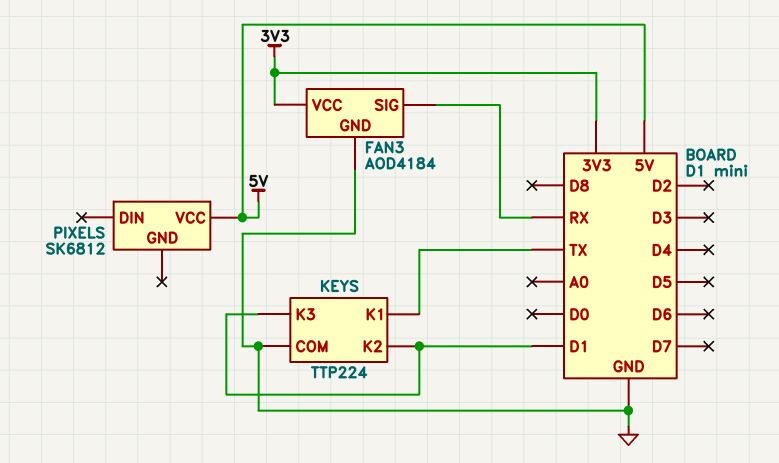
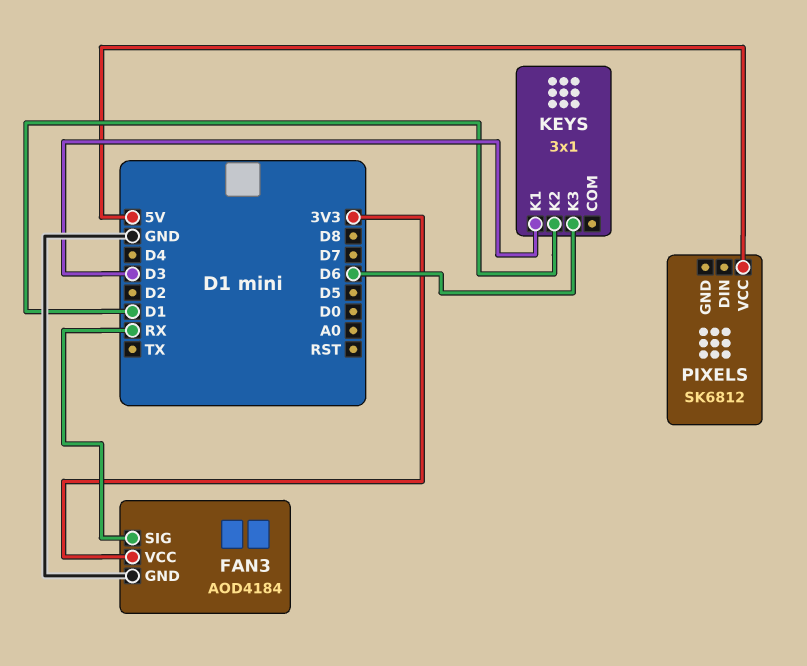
KEYS: TTP224 -> 3x1
KEYS pin COM: GND -> none
KEYS pin K1: TX -> D3
KEYS pin K3: D1 -> D6

